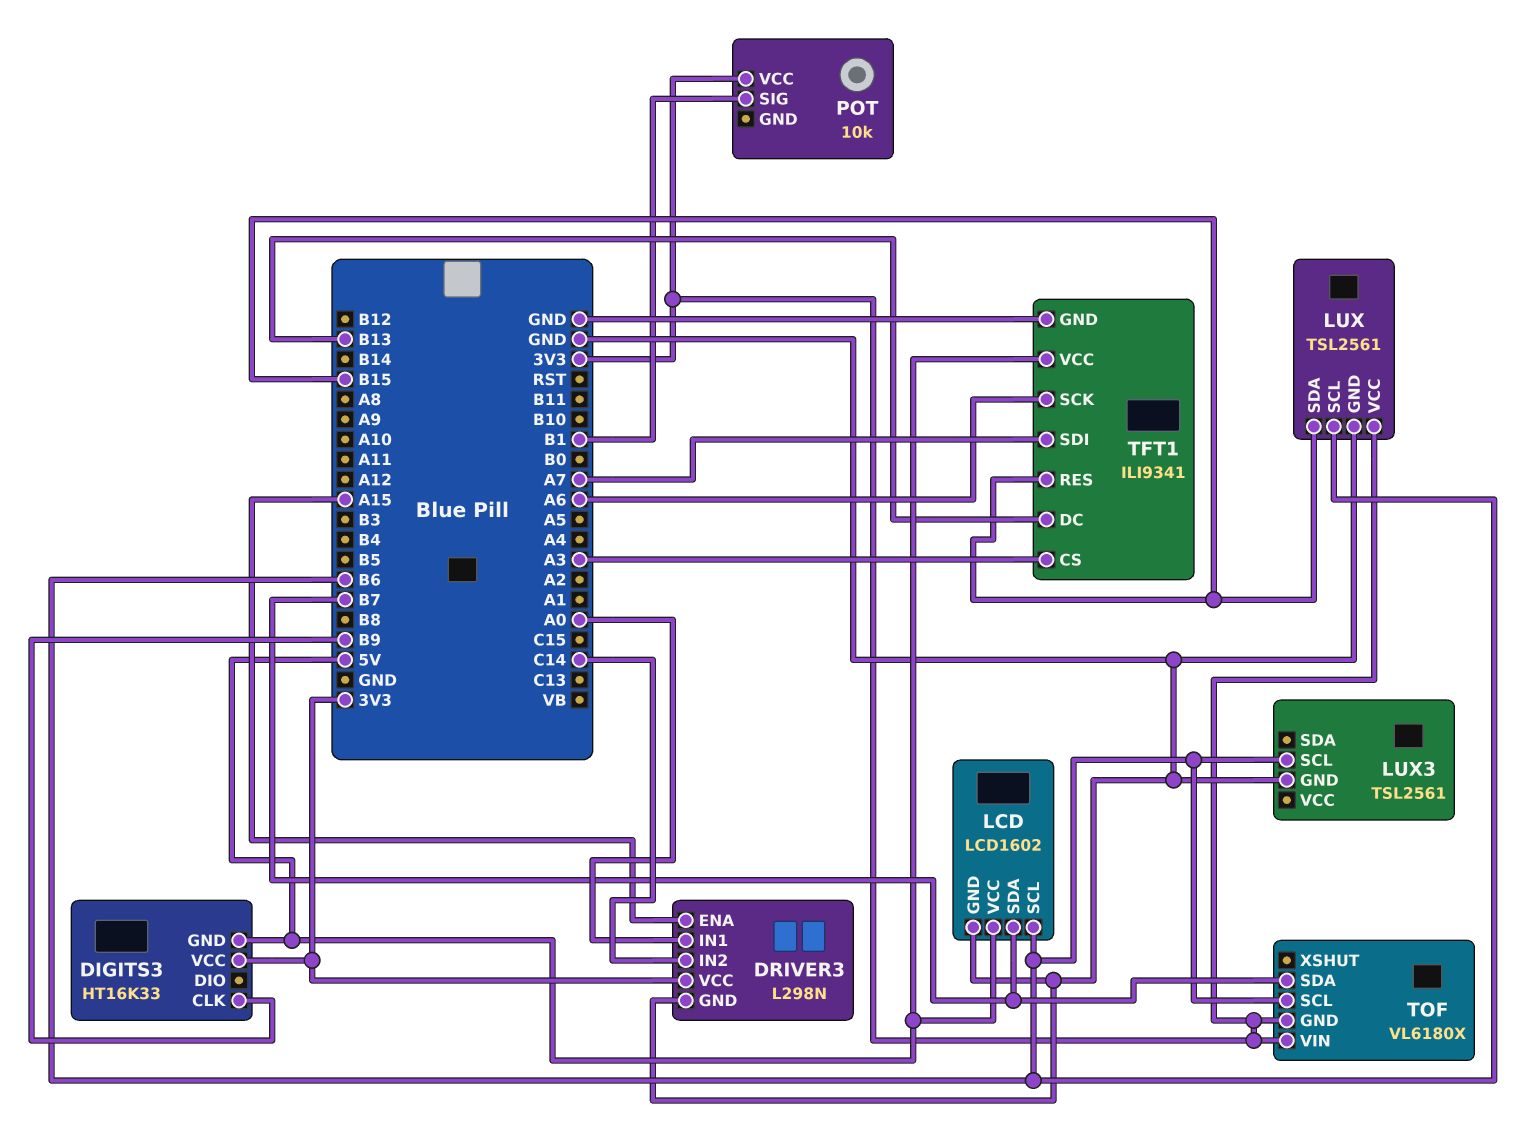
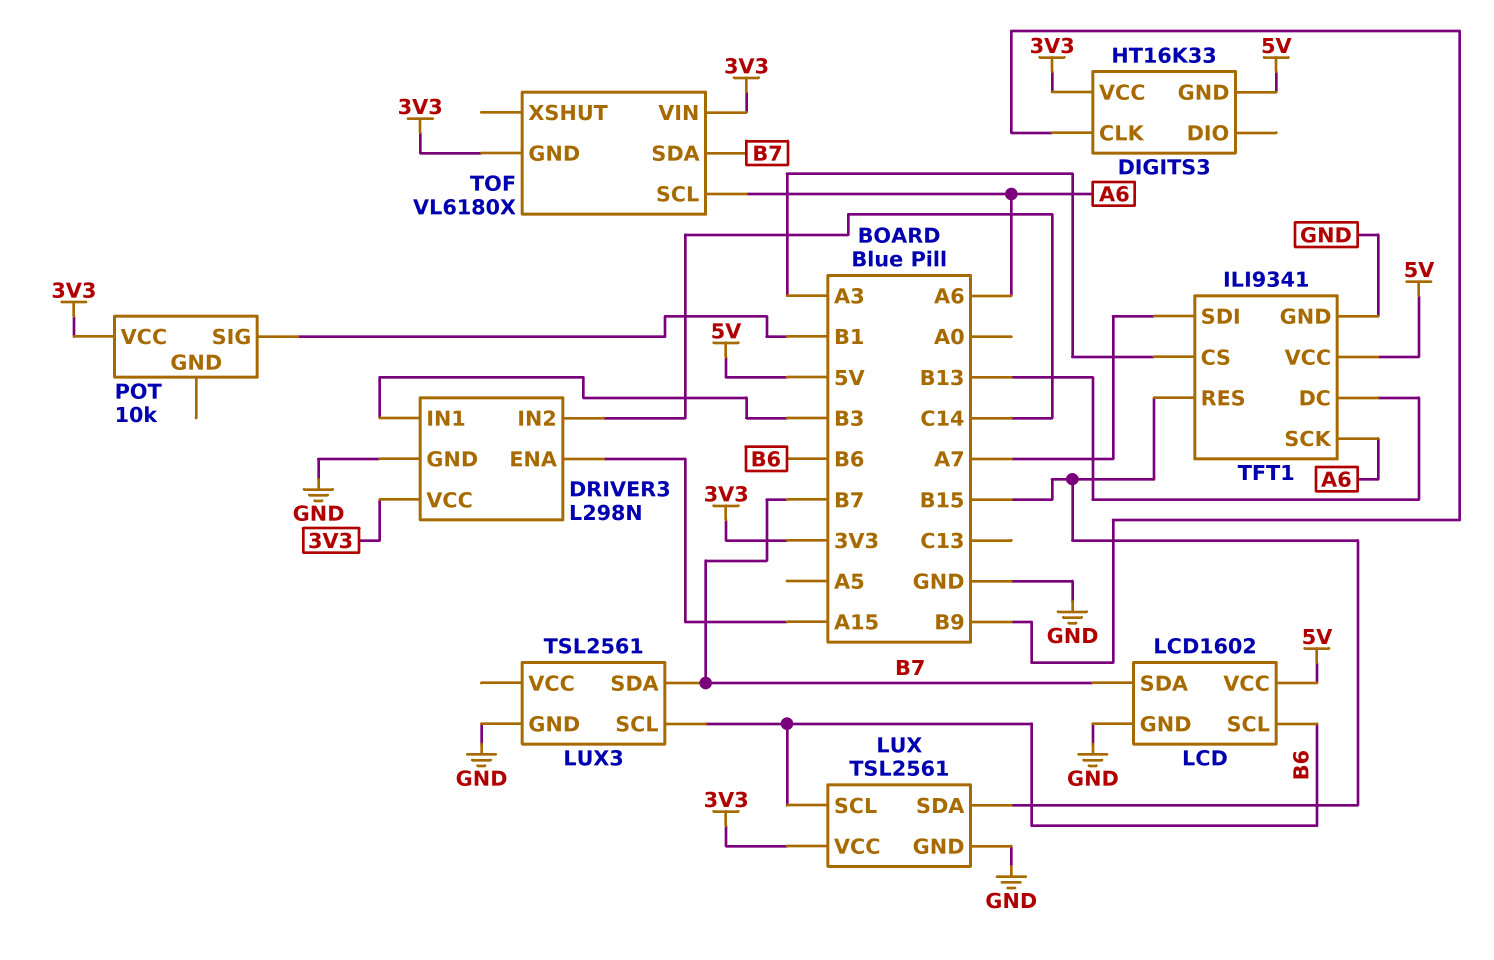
DRIVER3 pin IN1: A0 -> B3
LUX3 pin SDA: none -> B7
TOF pin SCL: B6 -> A6

